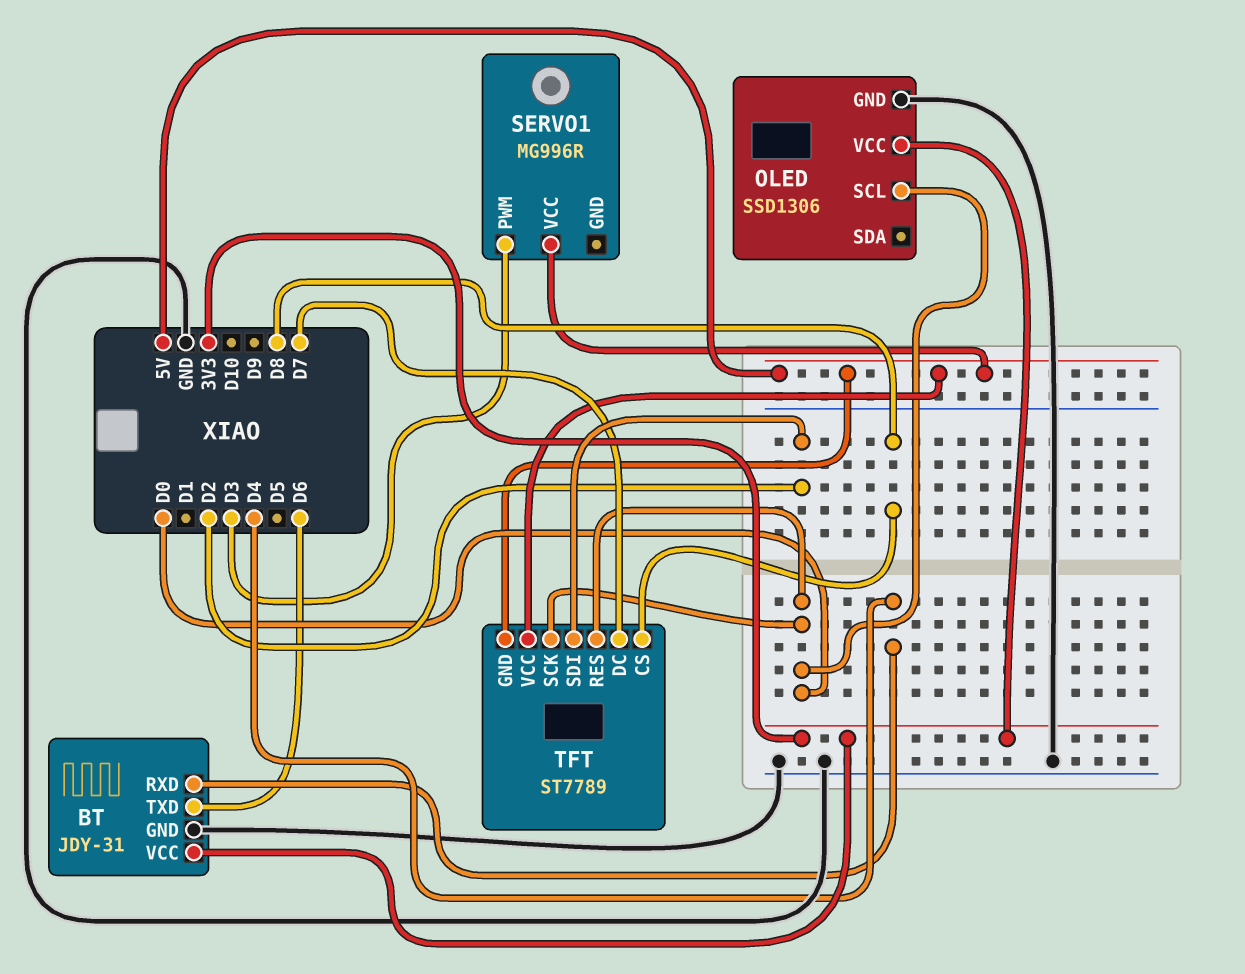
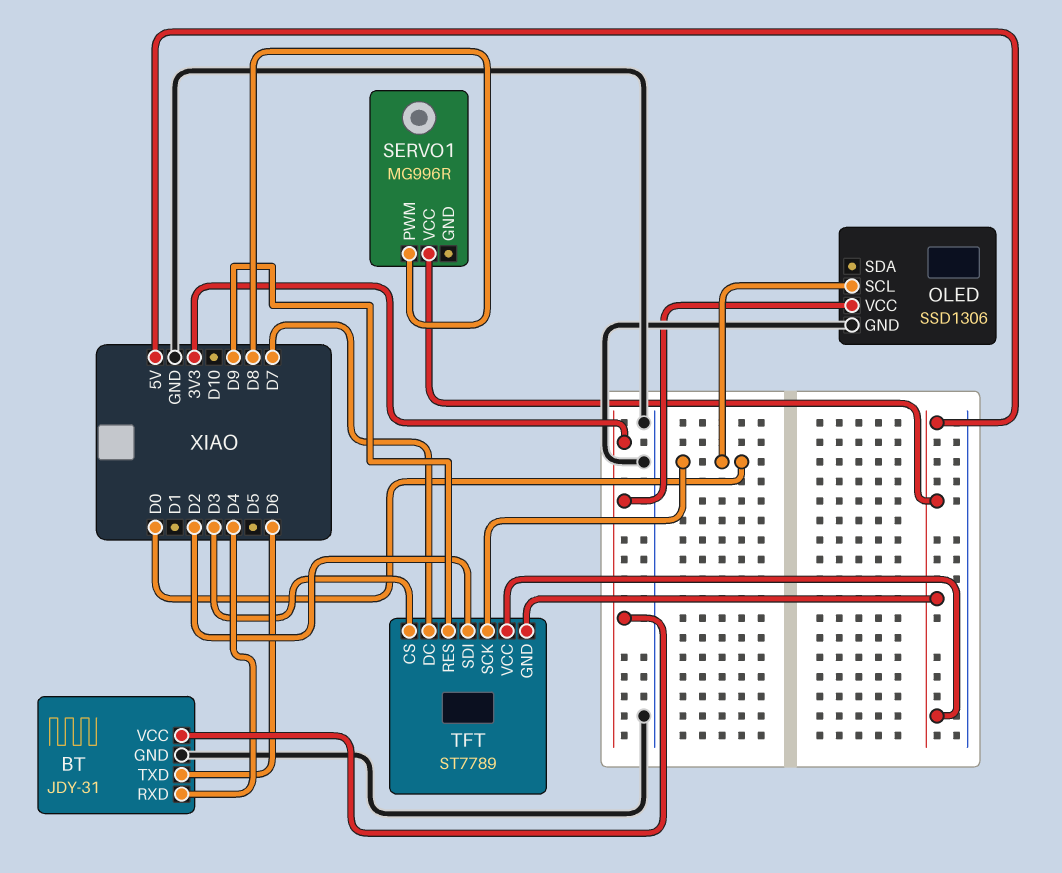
SERVO1 pin PWM: D3 -> D8
TFT pin CS: D8 -> D3
TFT pin RES: D0 -> D9

